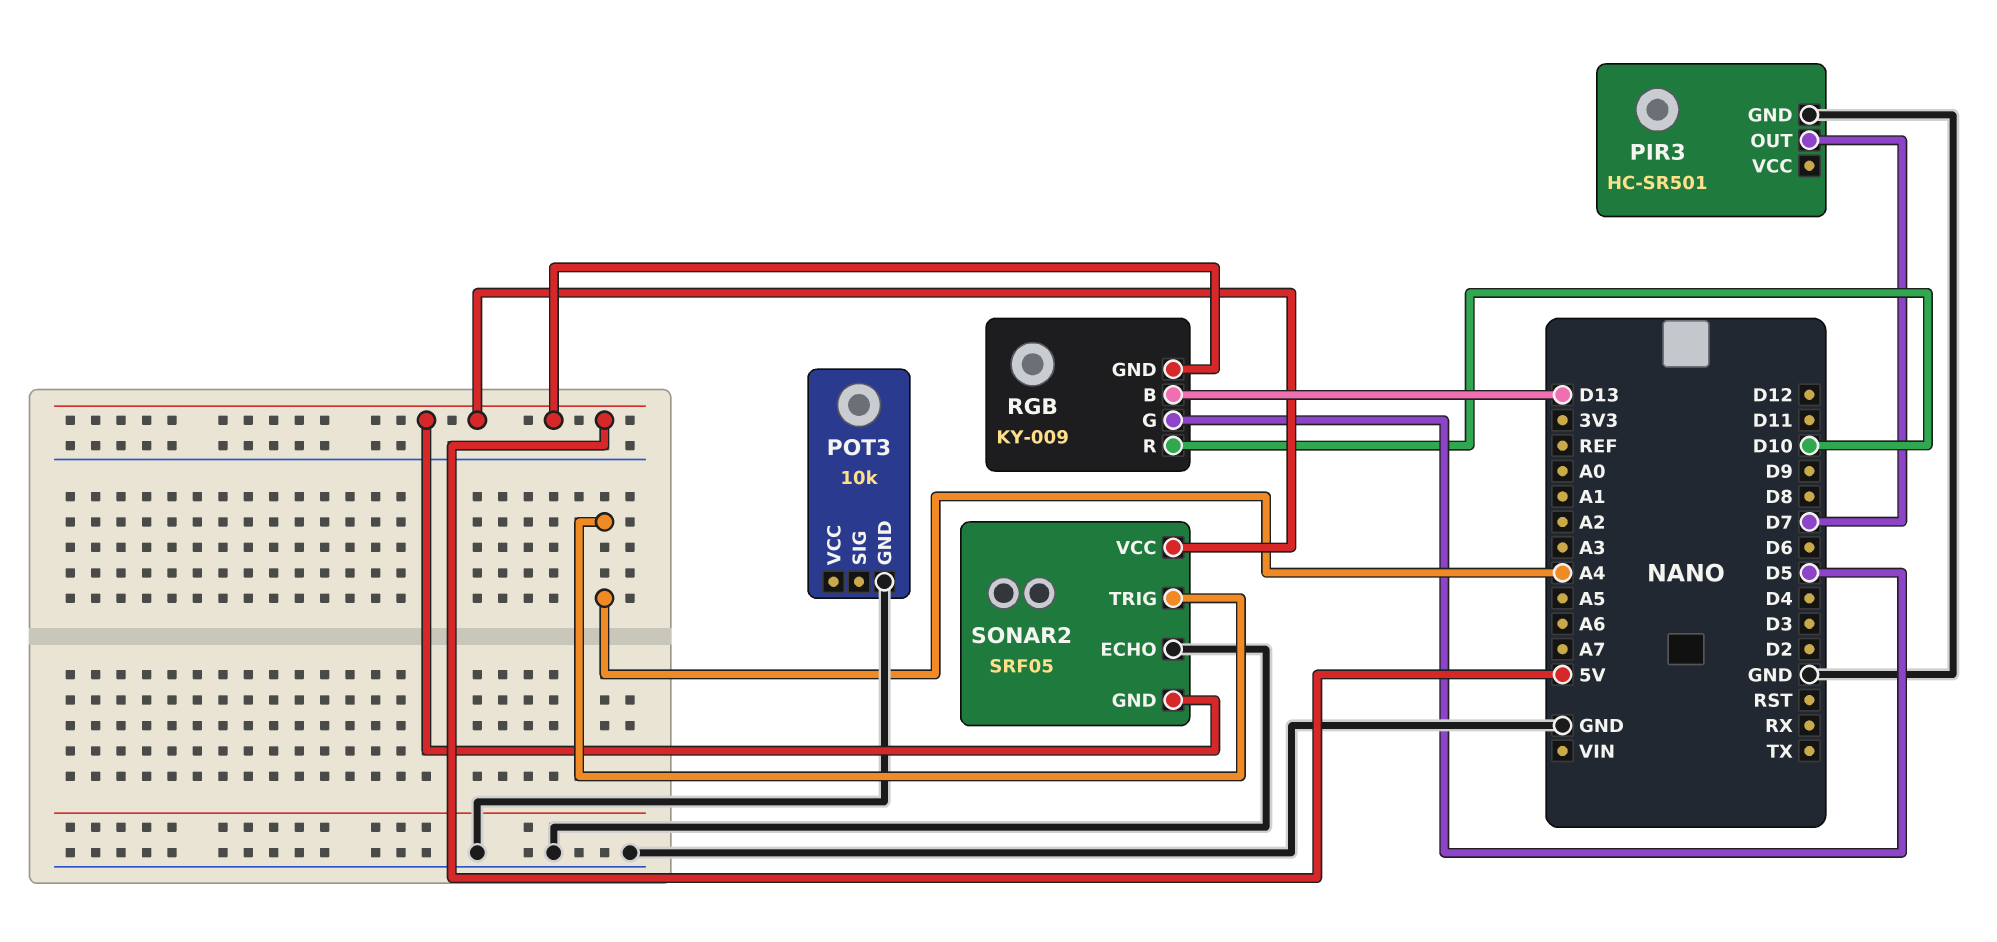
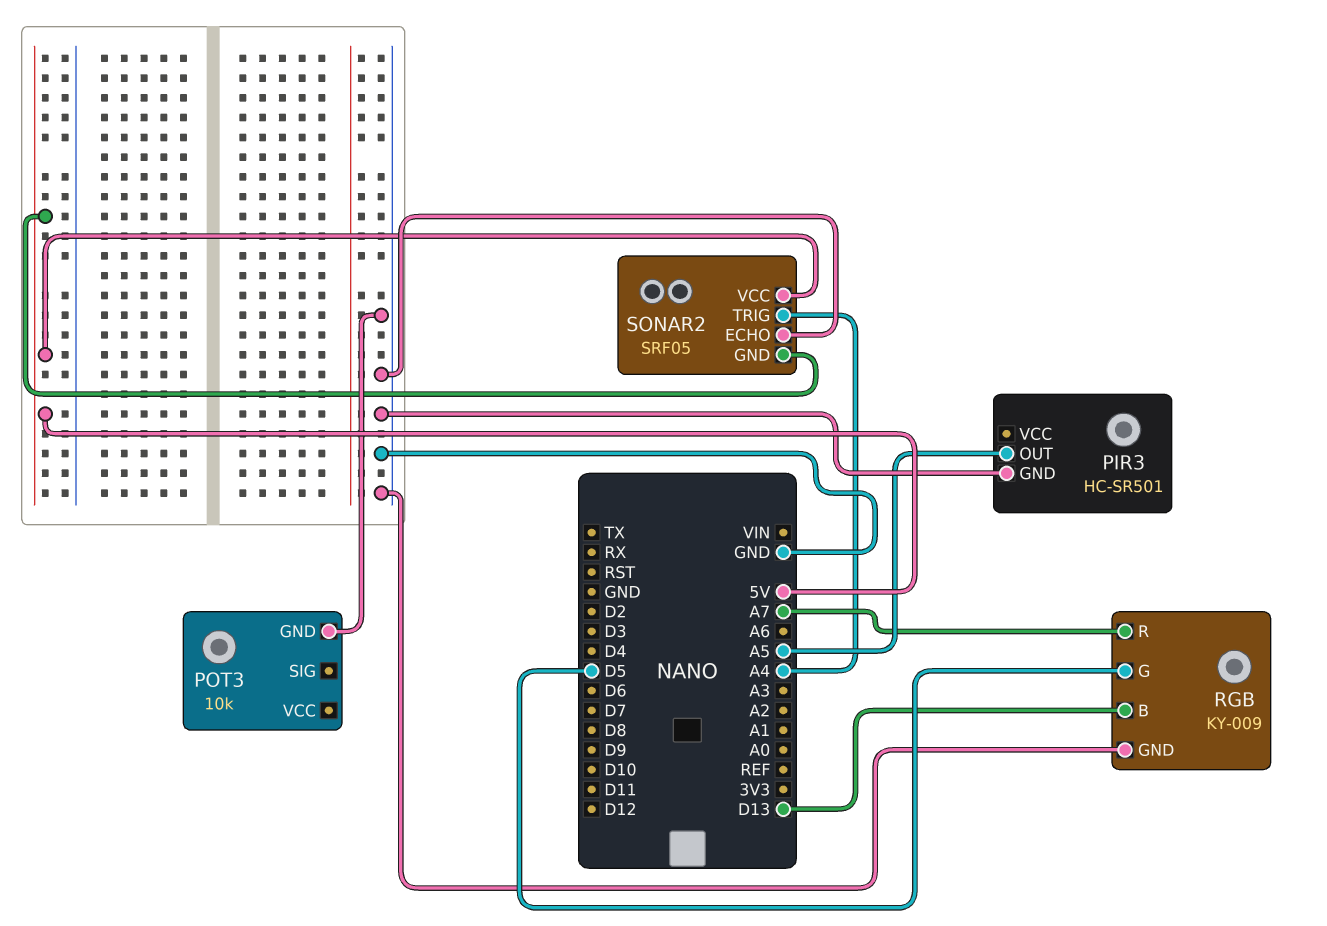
PIR3 pin OUT: D7 -> A5
RGB pin GND: 5V -> GND
RGB pin R: D10 -> A7

